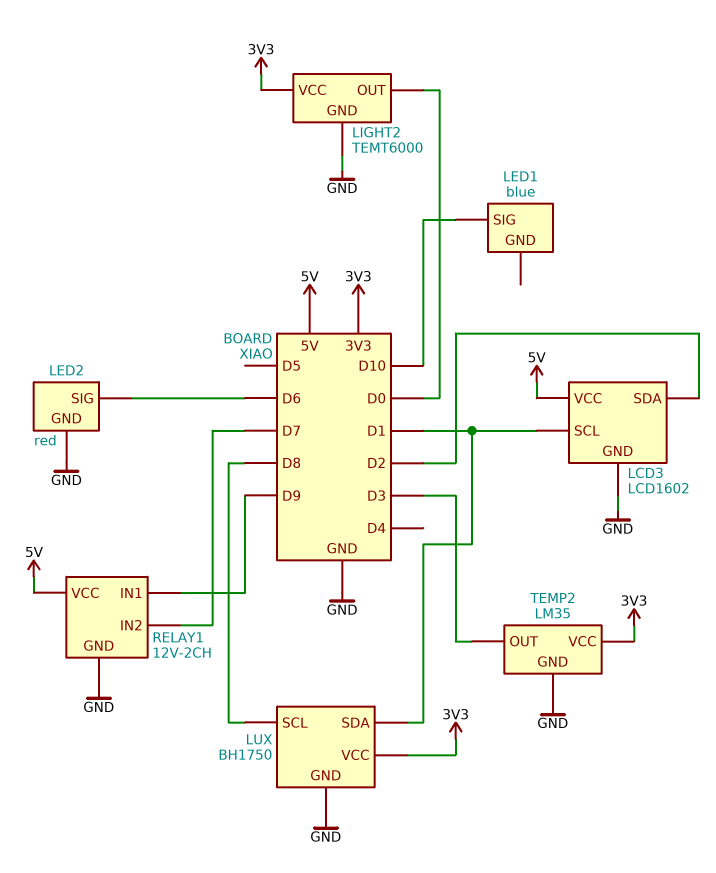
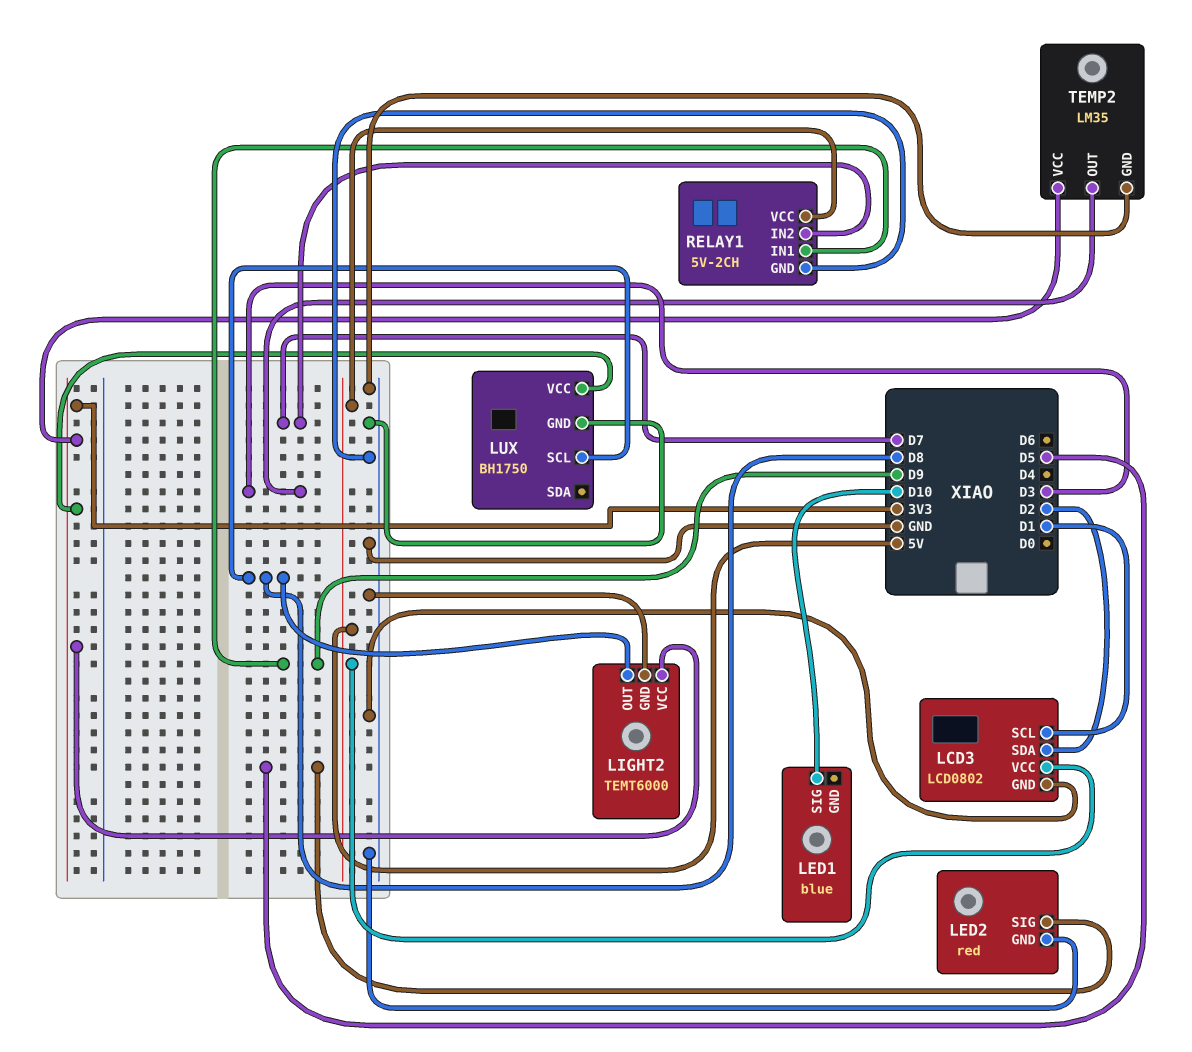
LCD3: LCD1602 -> LCD0802
LED2 pin SIG: D6 -> D5
LIGHT2 pin OUT: D0 -> D8
LUX pin SDA: D1 -> none
RELAY1: 12V-2CH -> 5V-2CH

